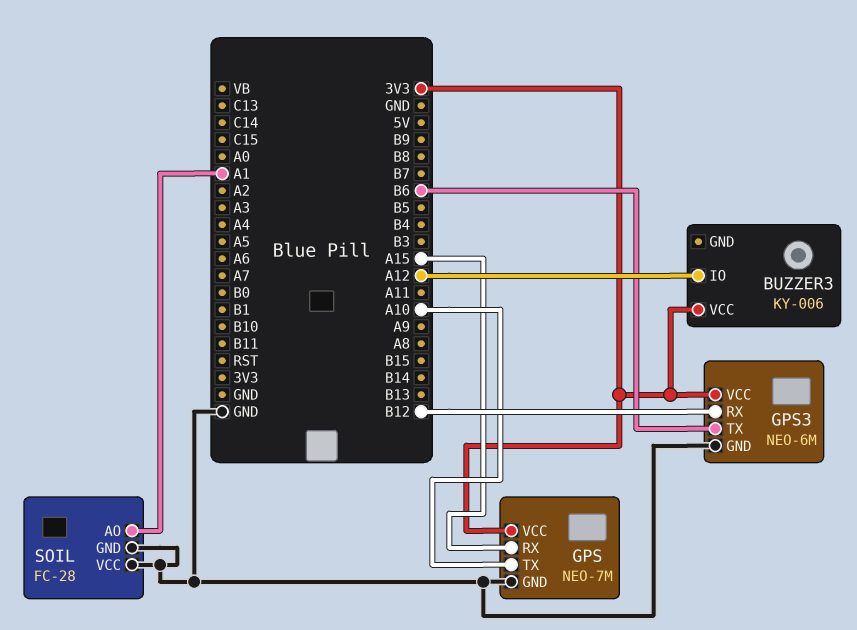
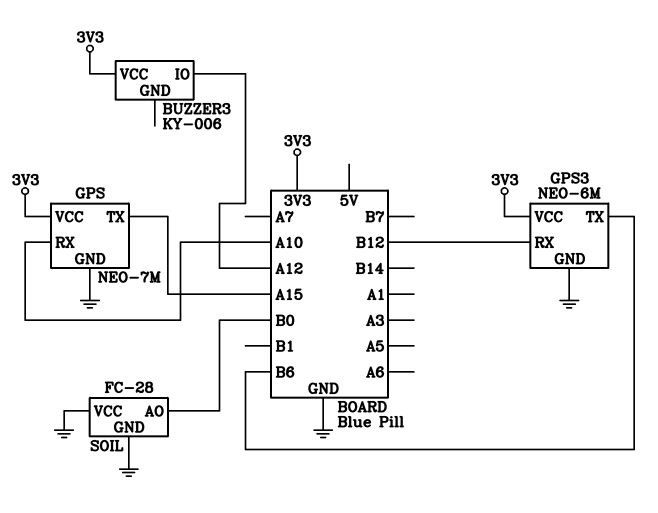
GPS pin RX: A15 -> A10
GPS pin TX: A10 -> A15
SOIL pin AO: A1 -> B0

